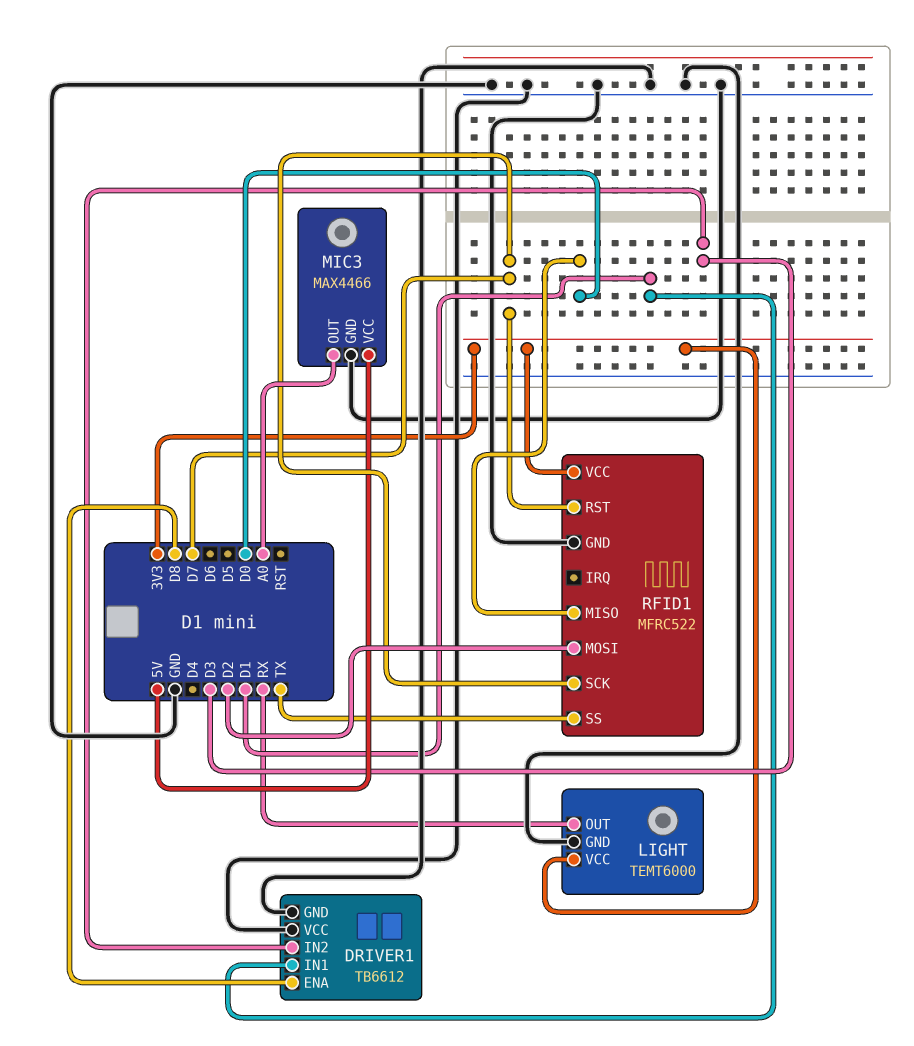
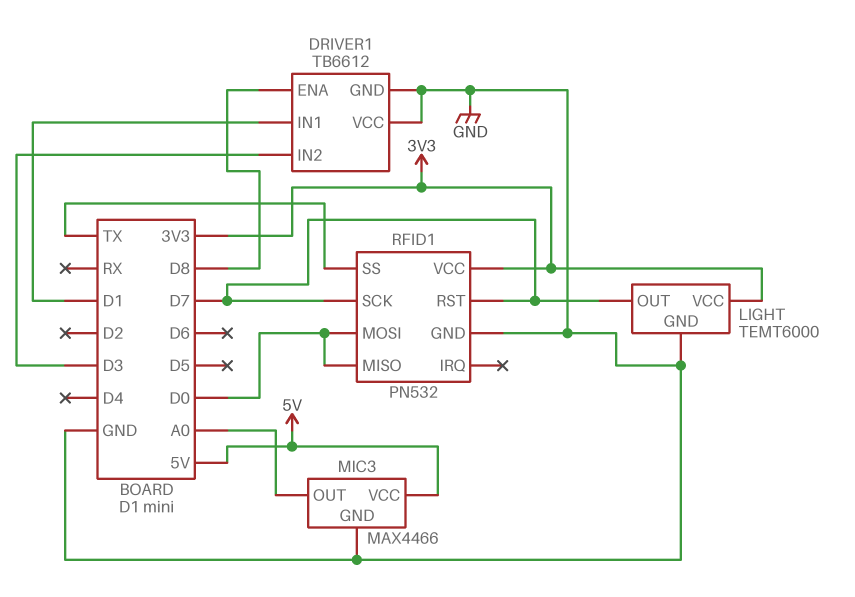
LIGHT pin OUT: RX -> D7
RFID1: MFRC522 -> PN532
RFID1 pin MOSI: D2 -> D0

